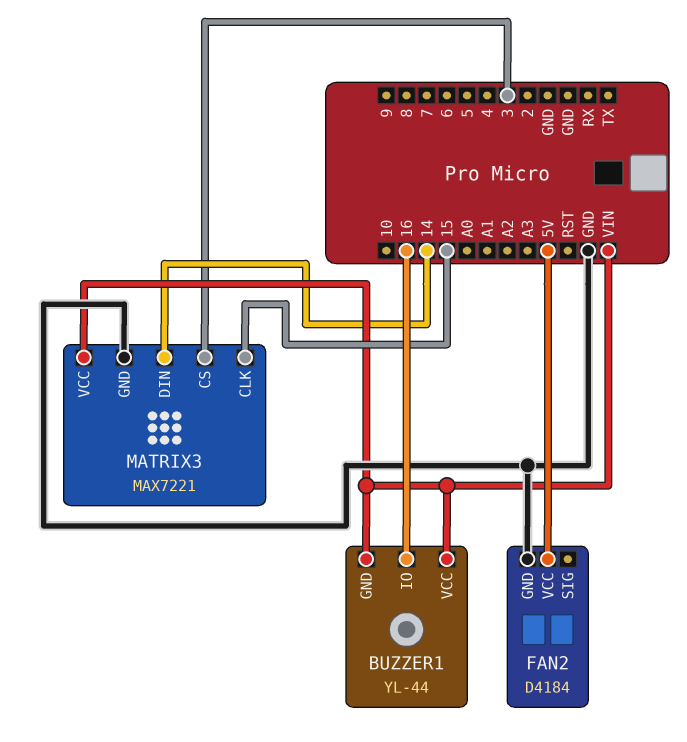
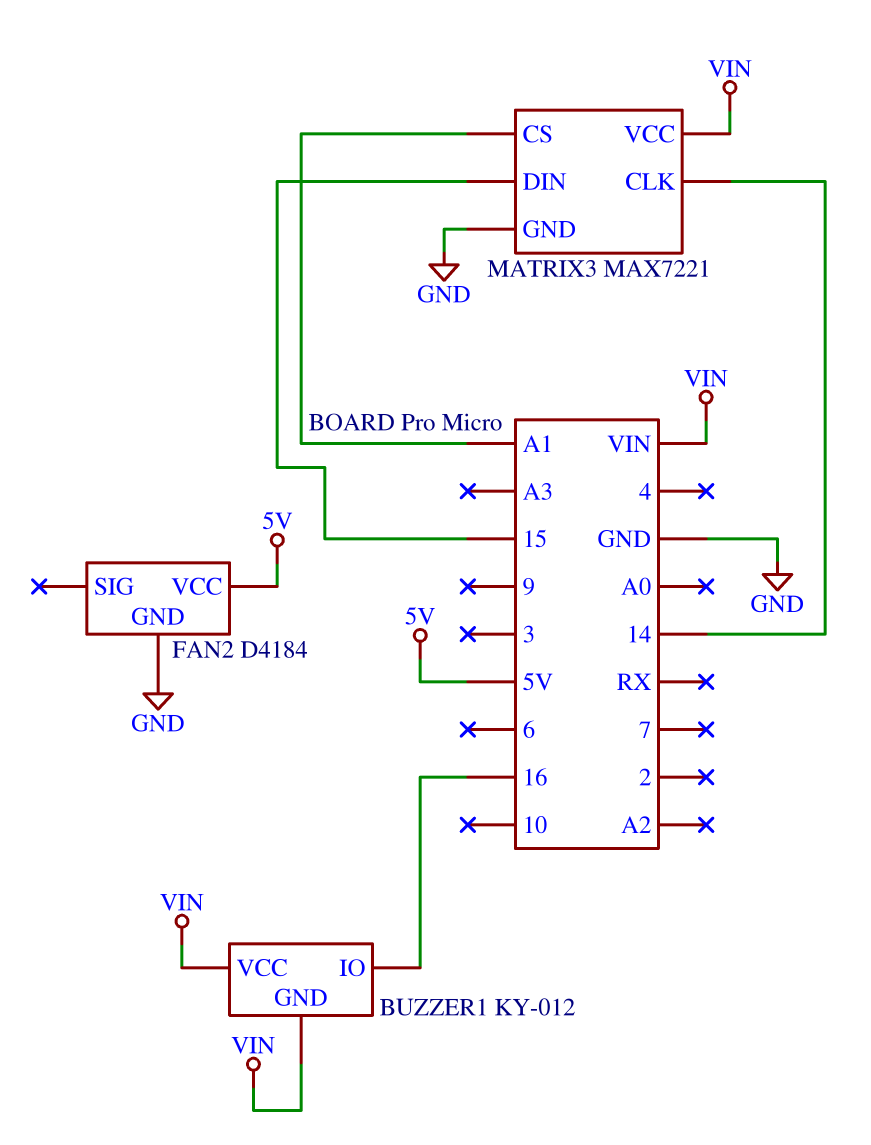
BUZZER1: YL-44 -> KY-012
MATRIX3 pin CLK: 15 -> 14
MATRIX3 pin CS: 3 -> A1
MATRIX3 pin DIN: 14 -> 15

